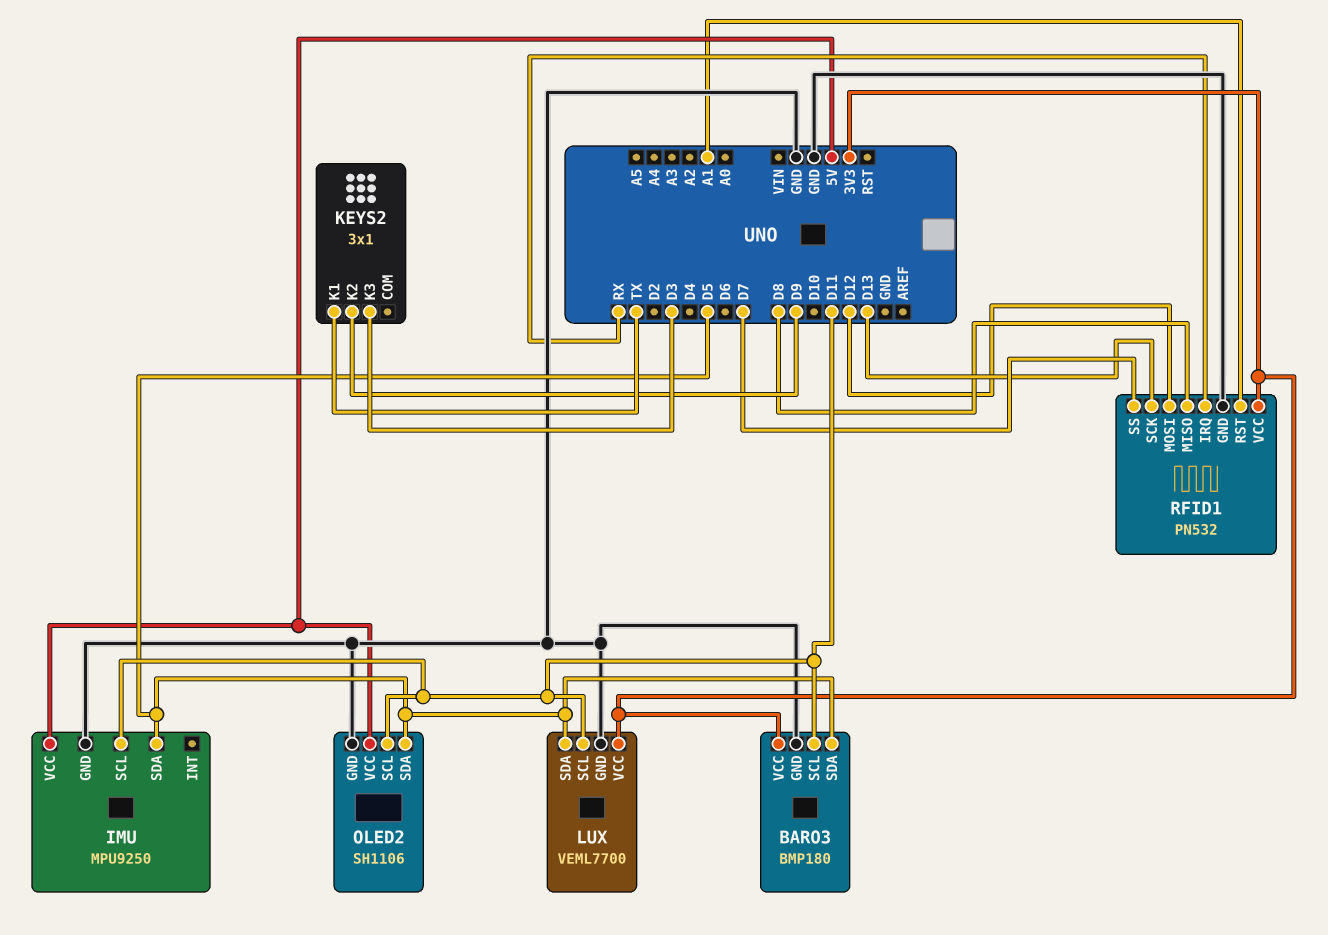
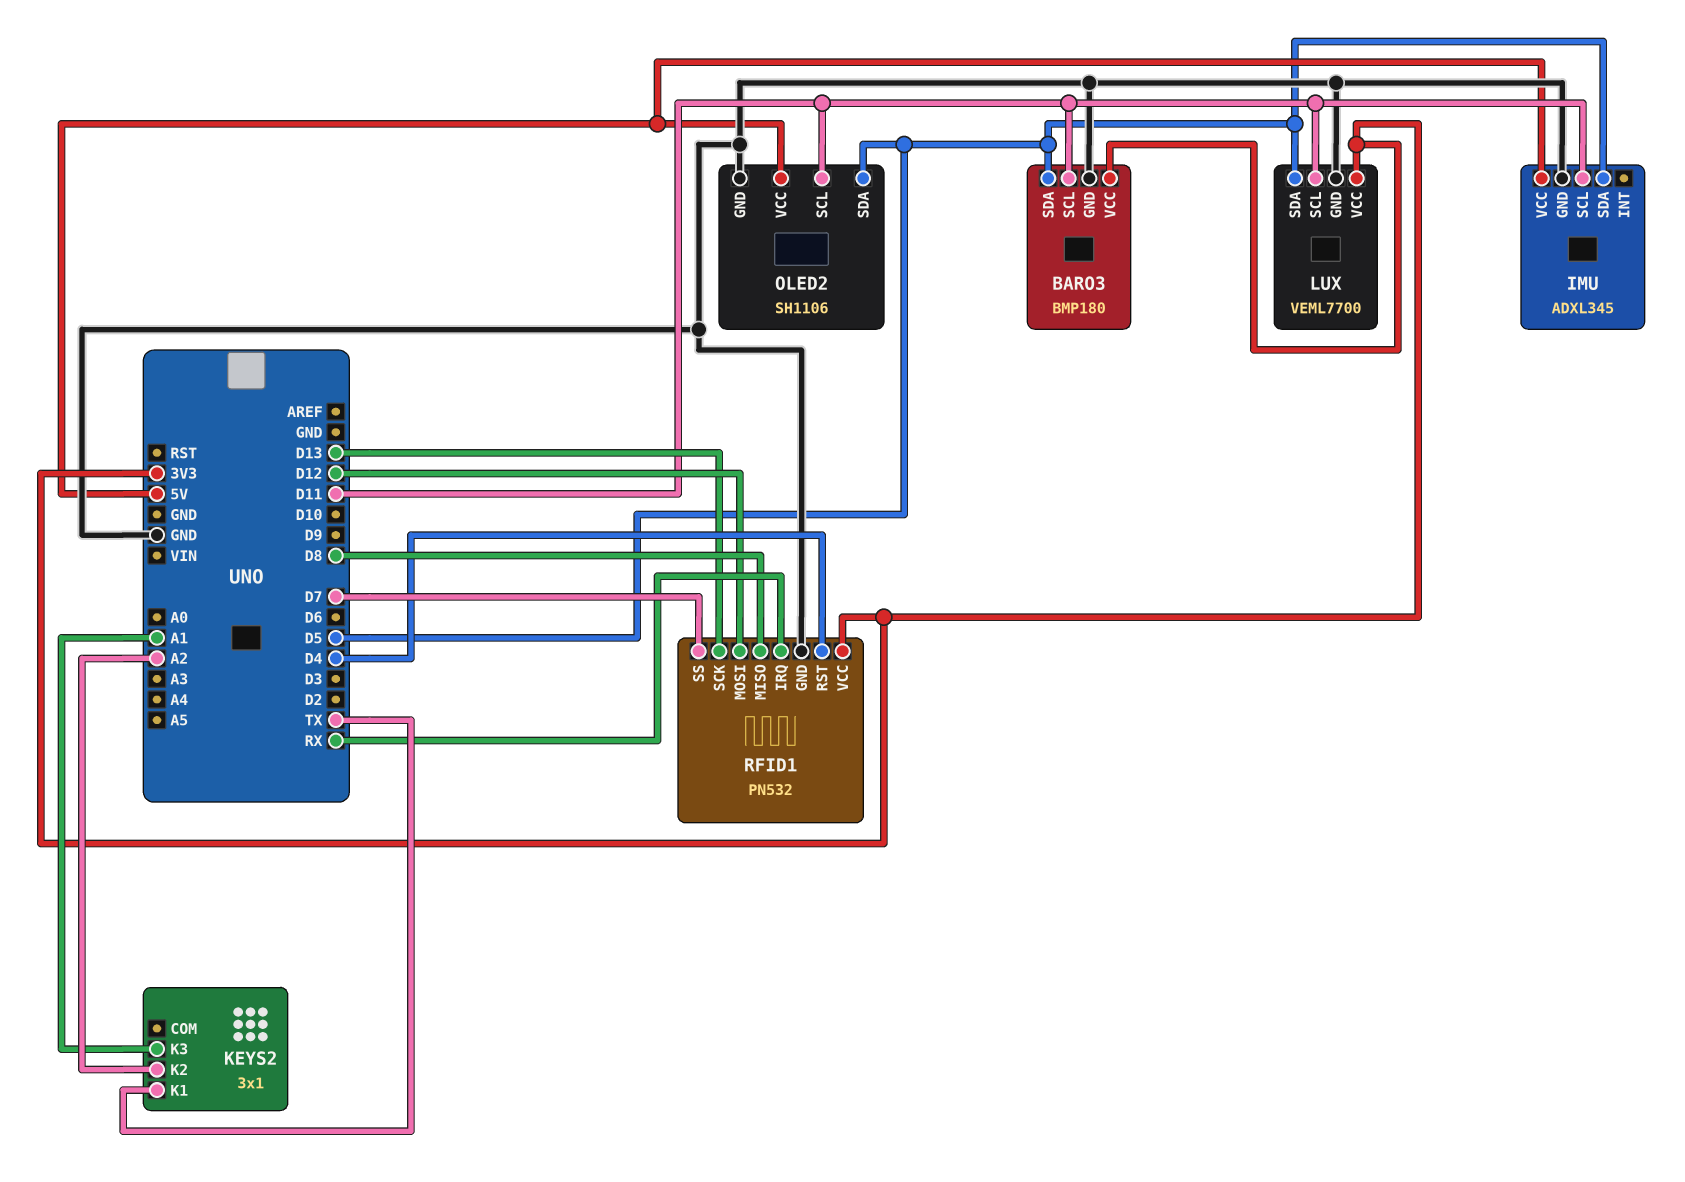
IMU: MPU9250 -> ADXL345
KEYS2 pin K2: D9 -> A2
KEYS2 pin K3: D3 -> A1
RFID1 pin RST: A1 -> D4

